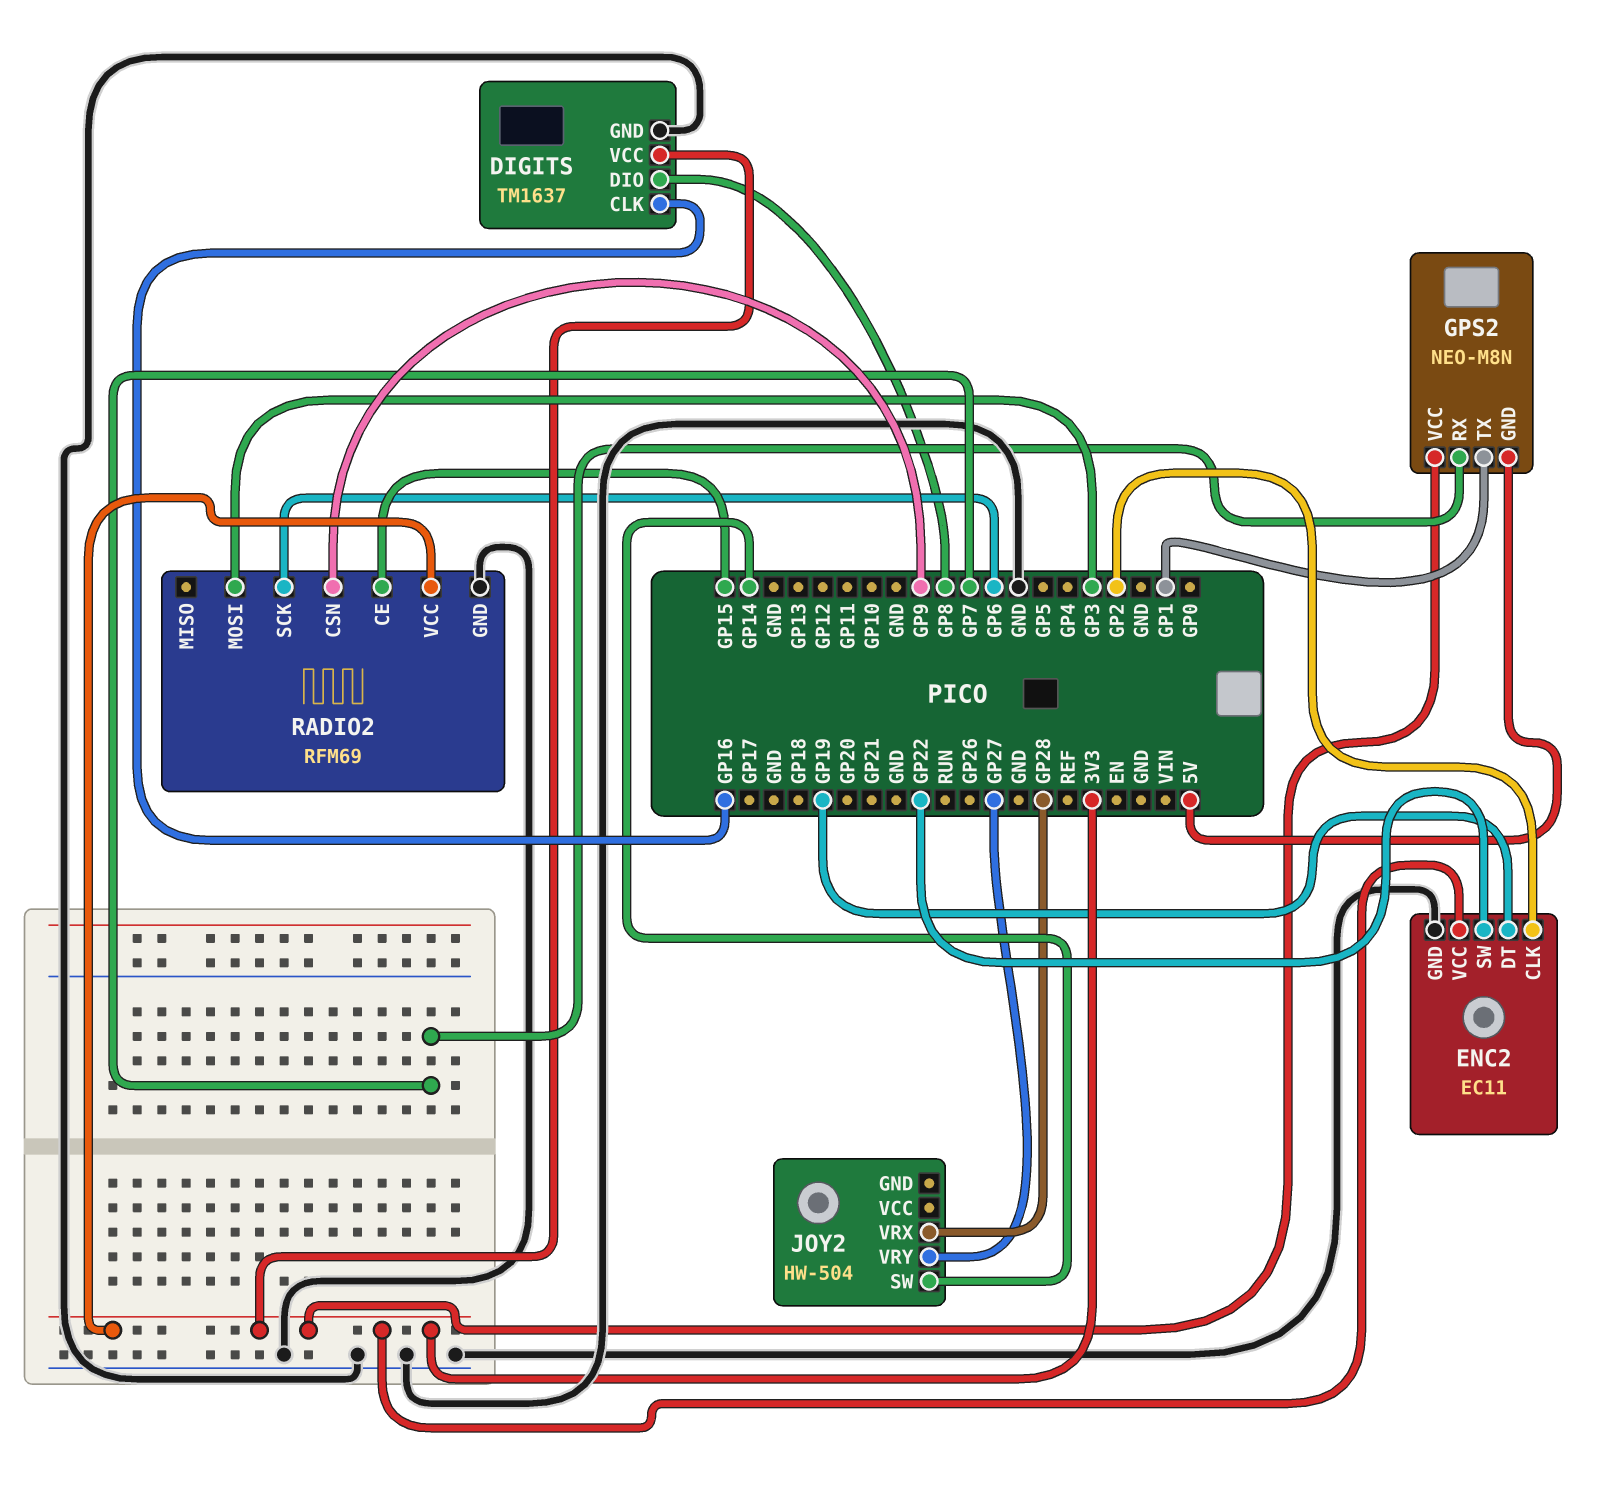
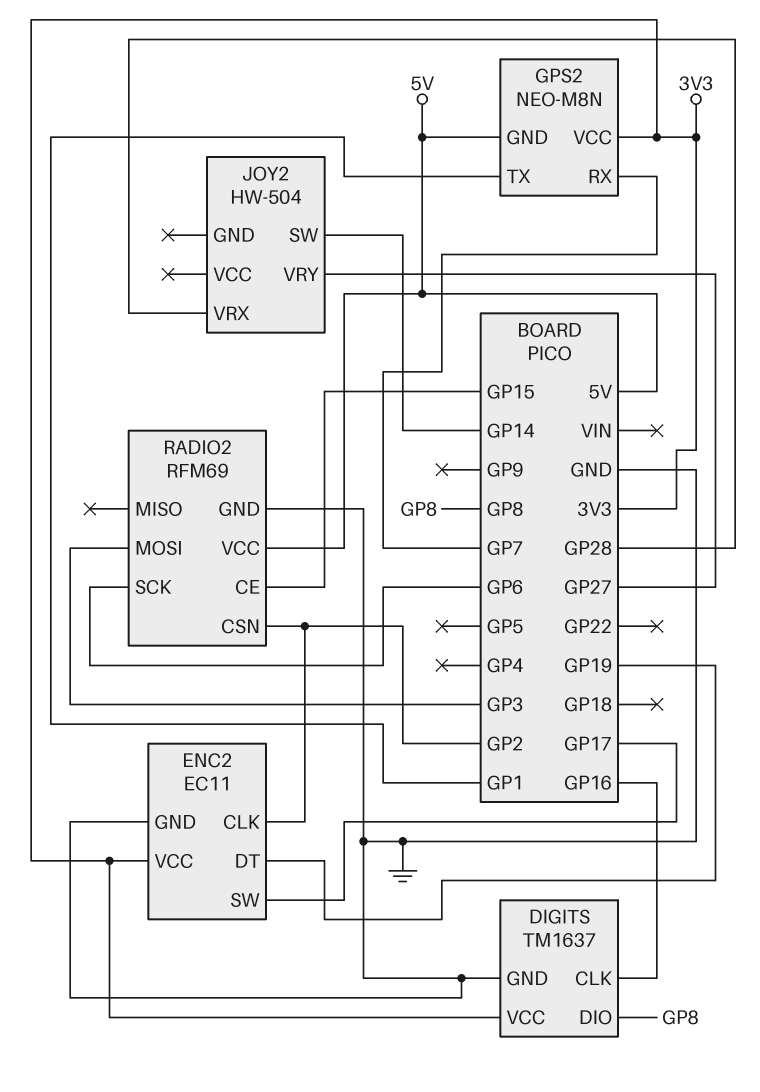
ENC2 pin SW: GP22 -> GP17
RADIO2 pin CSN: GP9 -> GP2
RADIO2 pin VCC: 3V3 -> 5V

